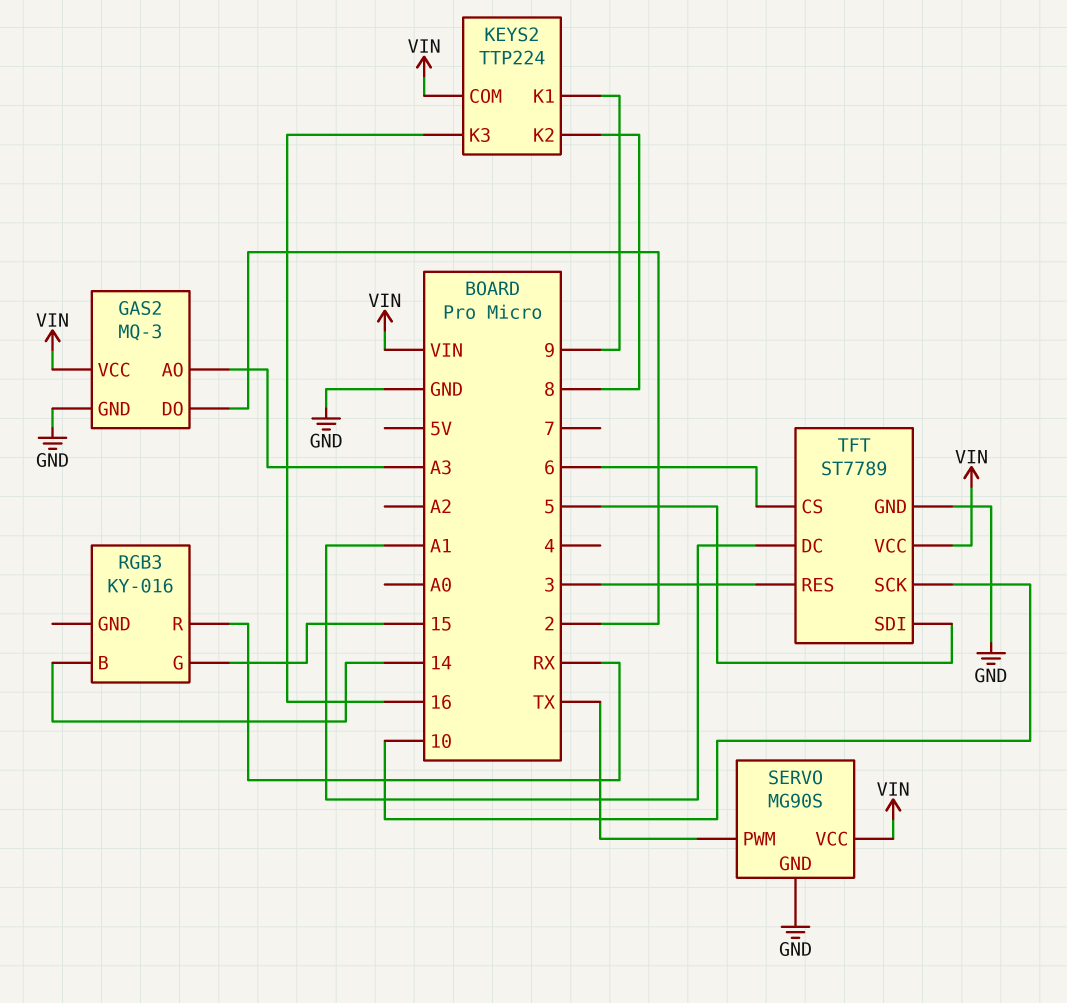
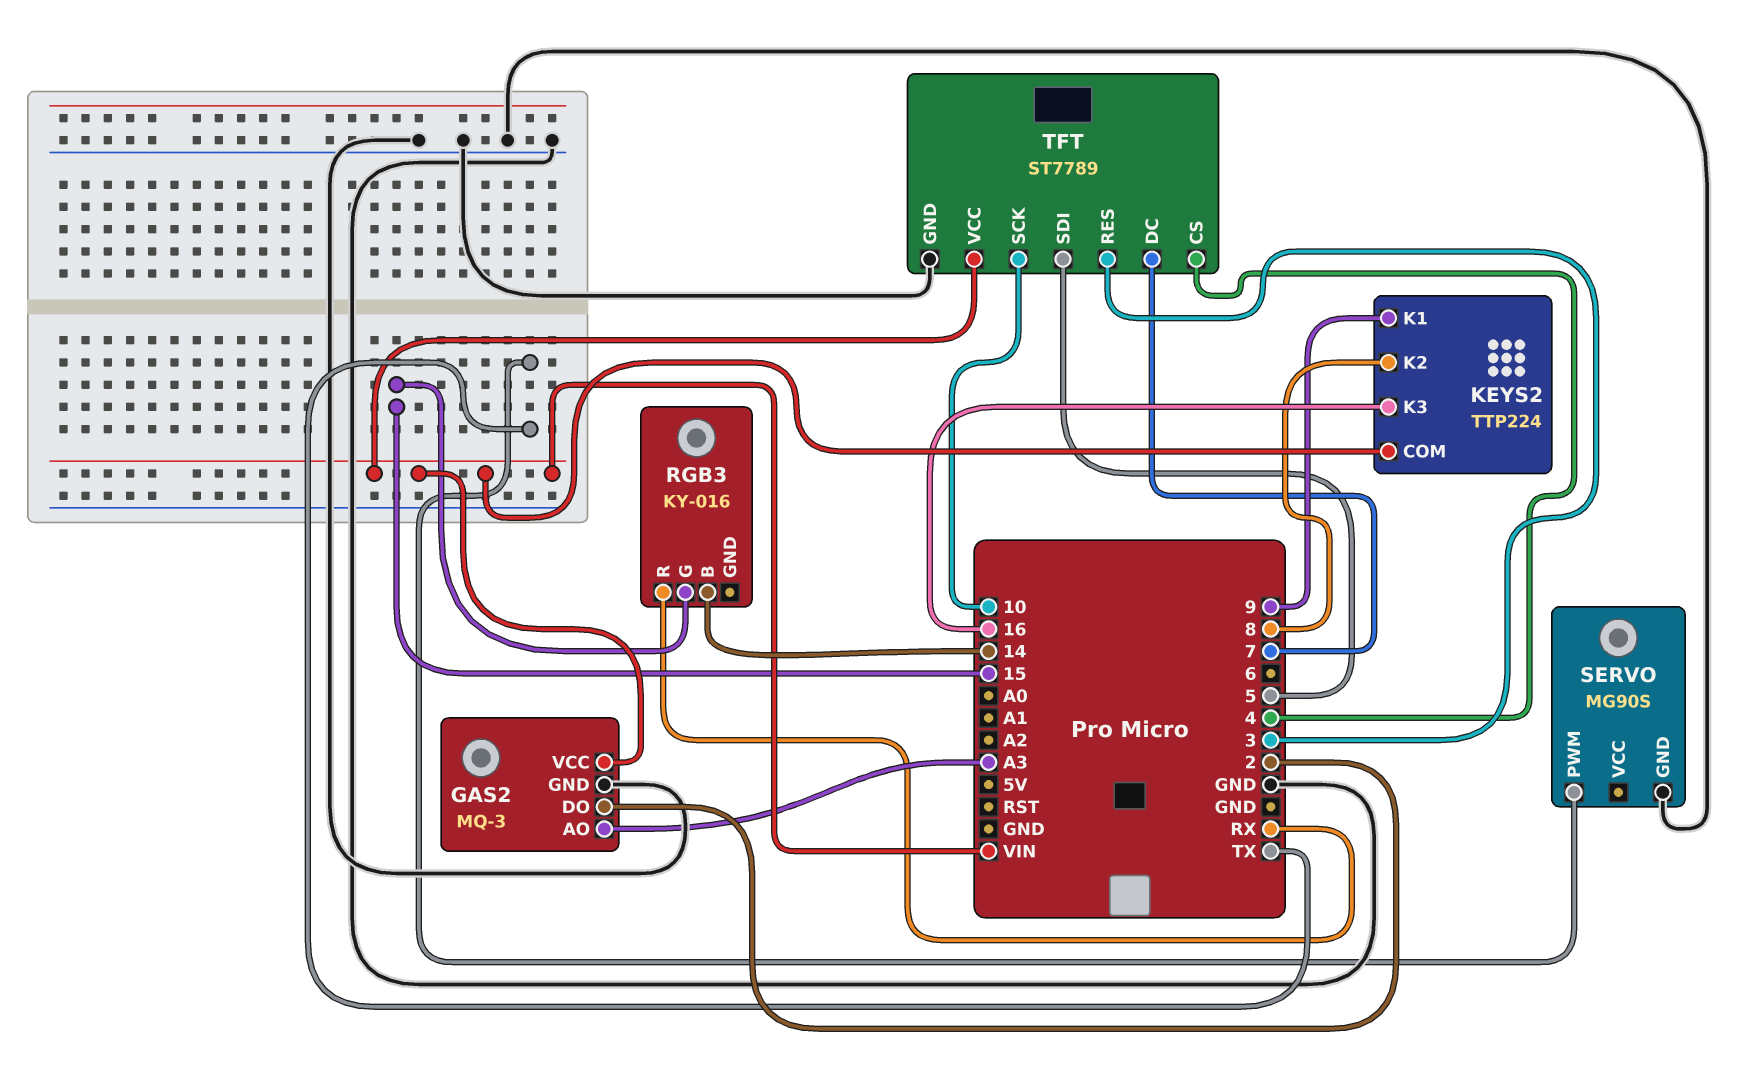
SERVO pin VCC: VIN -> none
TFT pin CS: 6 -> 4
TFT pin DC: A1 -> 7

